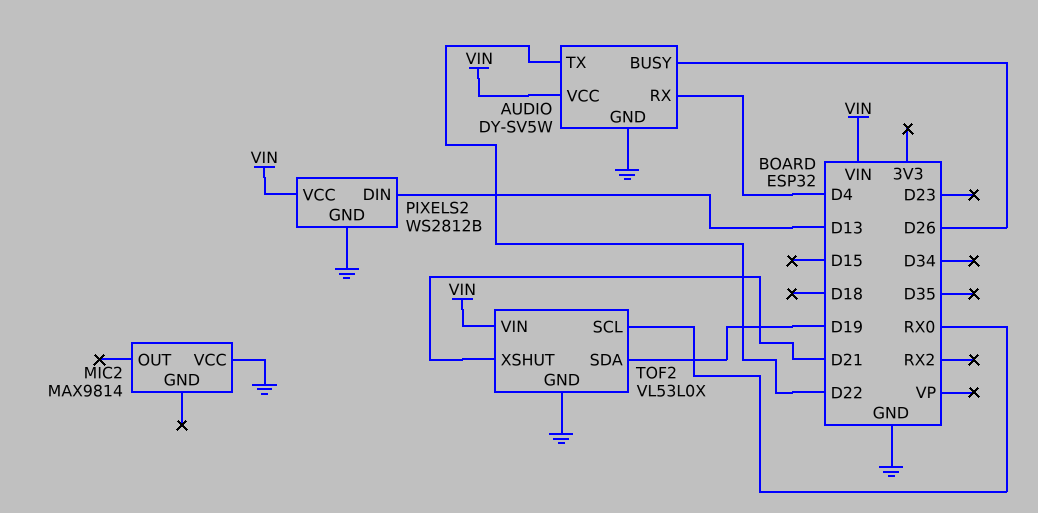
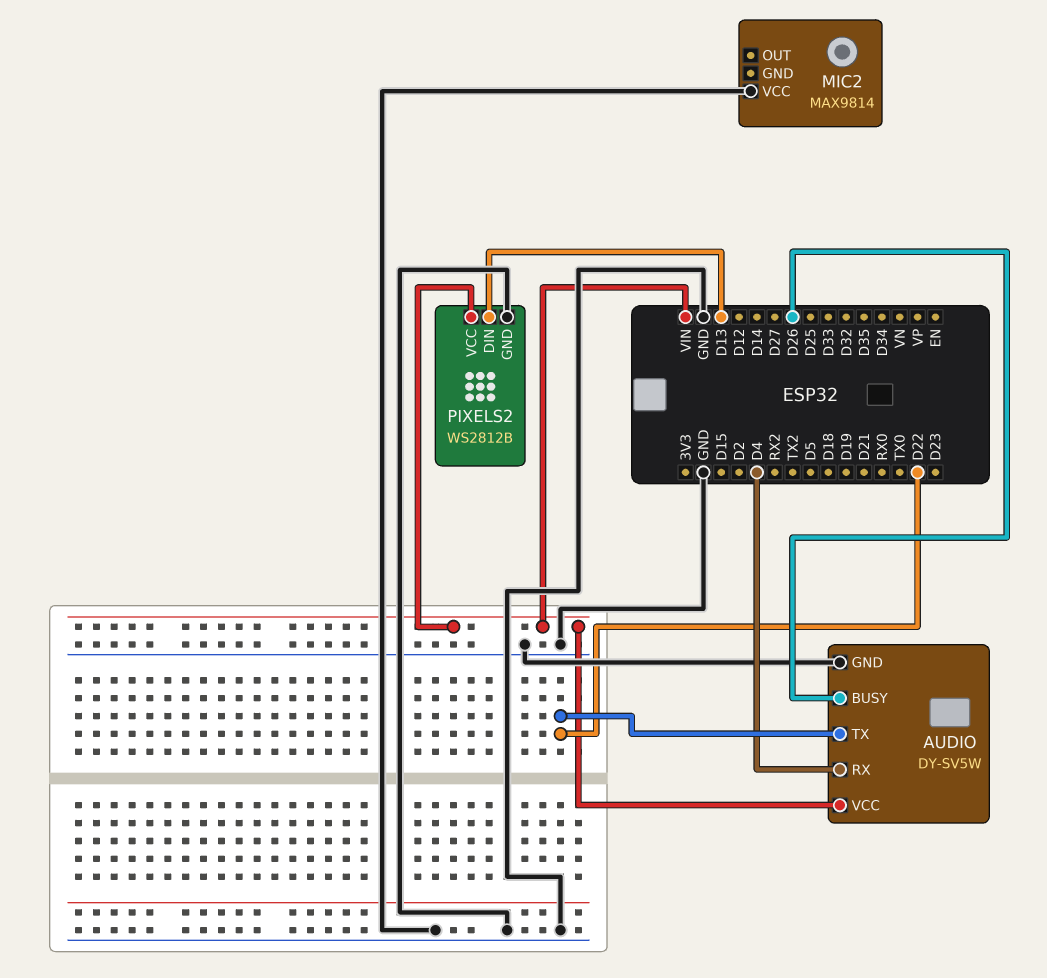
TOF2: VL53L0X -> none
TOF2 pin GND: GND -> none
TOF2 pin SCL: RX0 -> none
TOF2 pin SDA: D19 -> none
TOF2 pin VIN: VIN -> none
TOF2 pin XSHUT: D21 -> none

